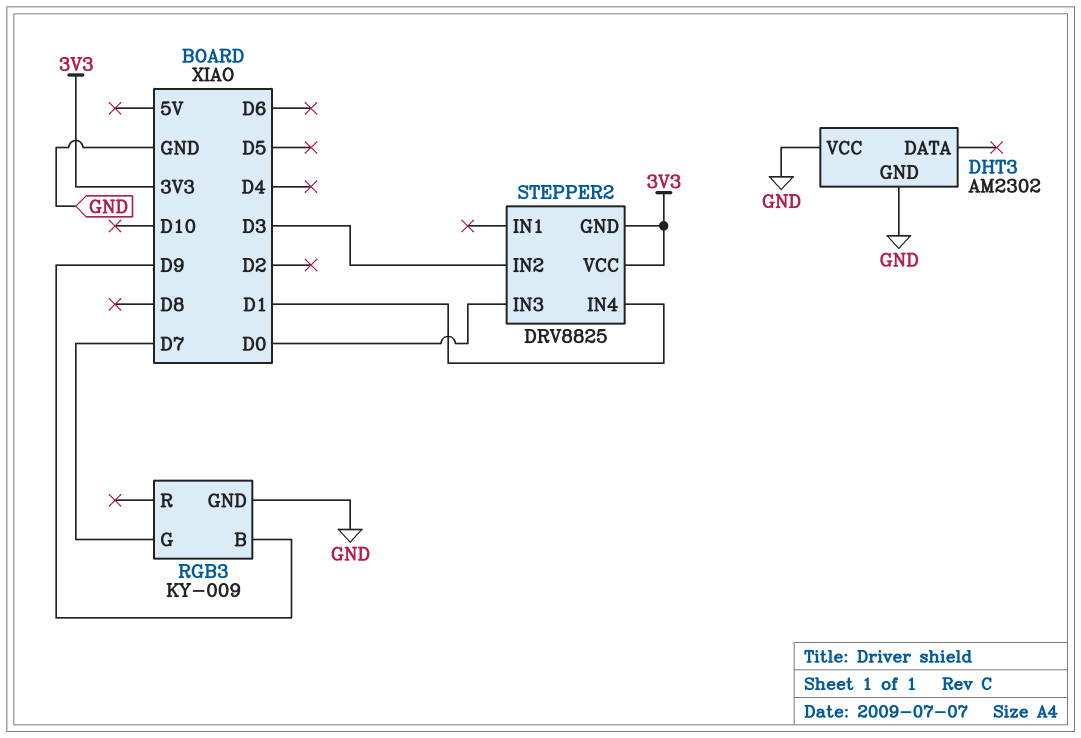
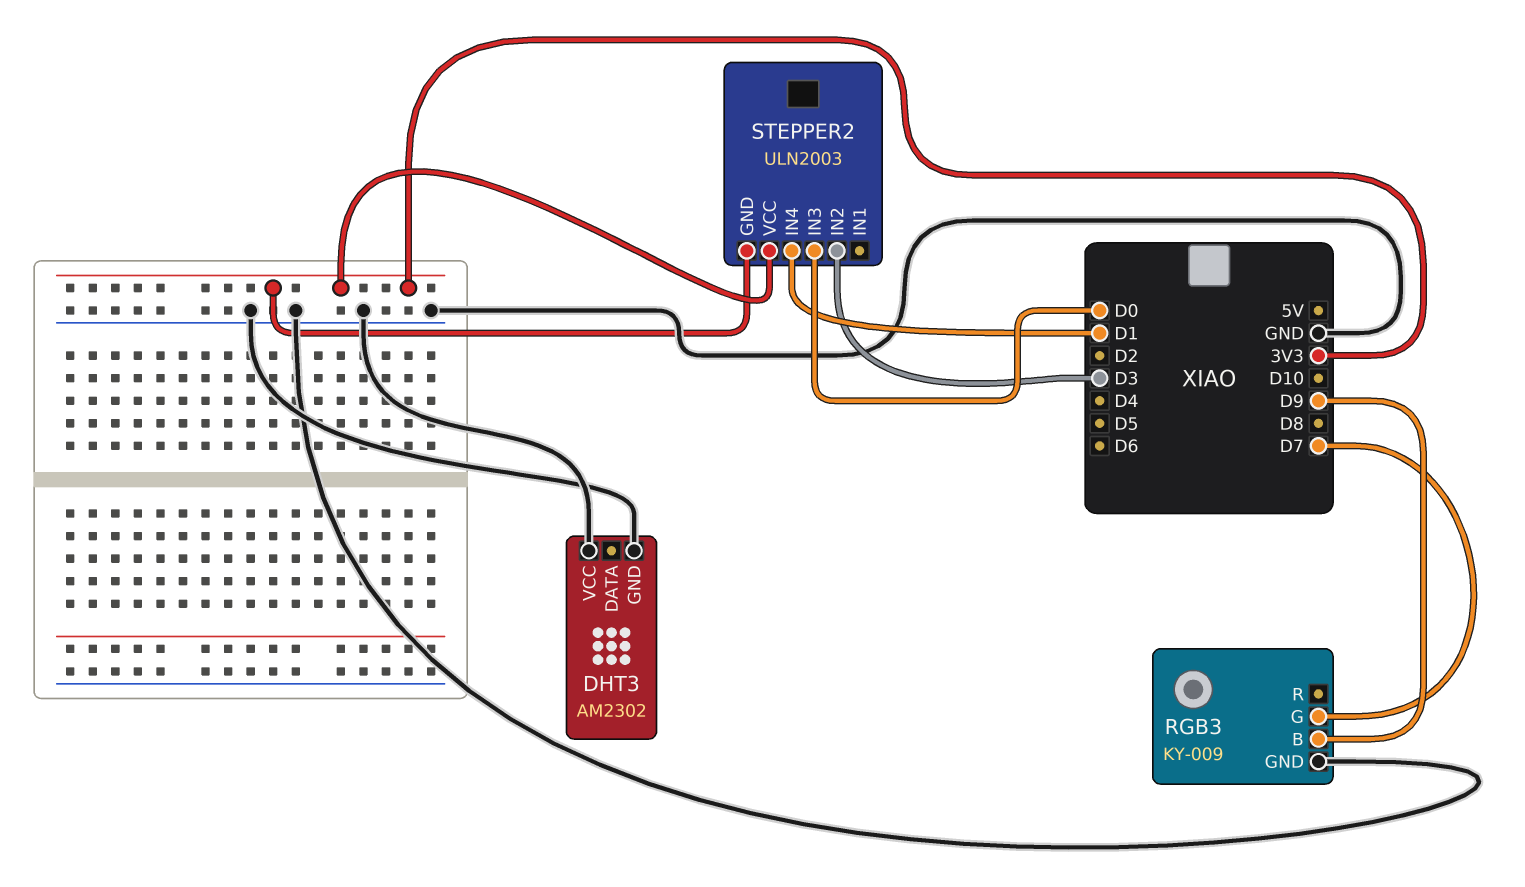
STEPPER2: DRV8825 -> ULN2003

